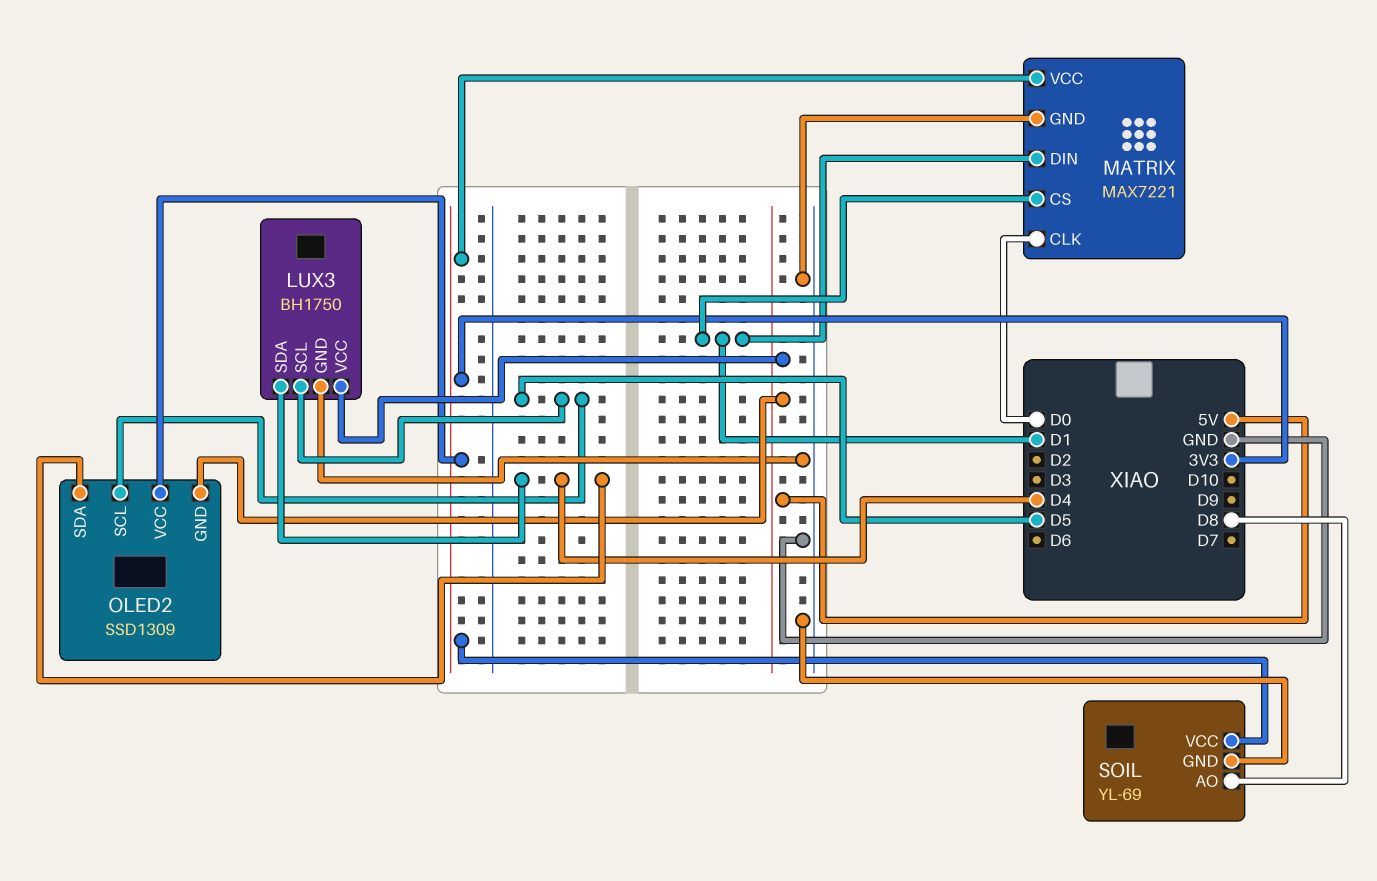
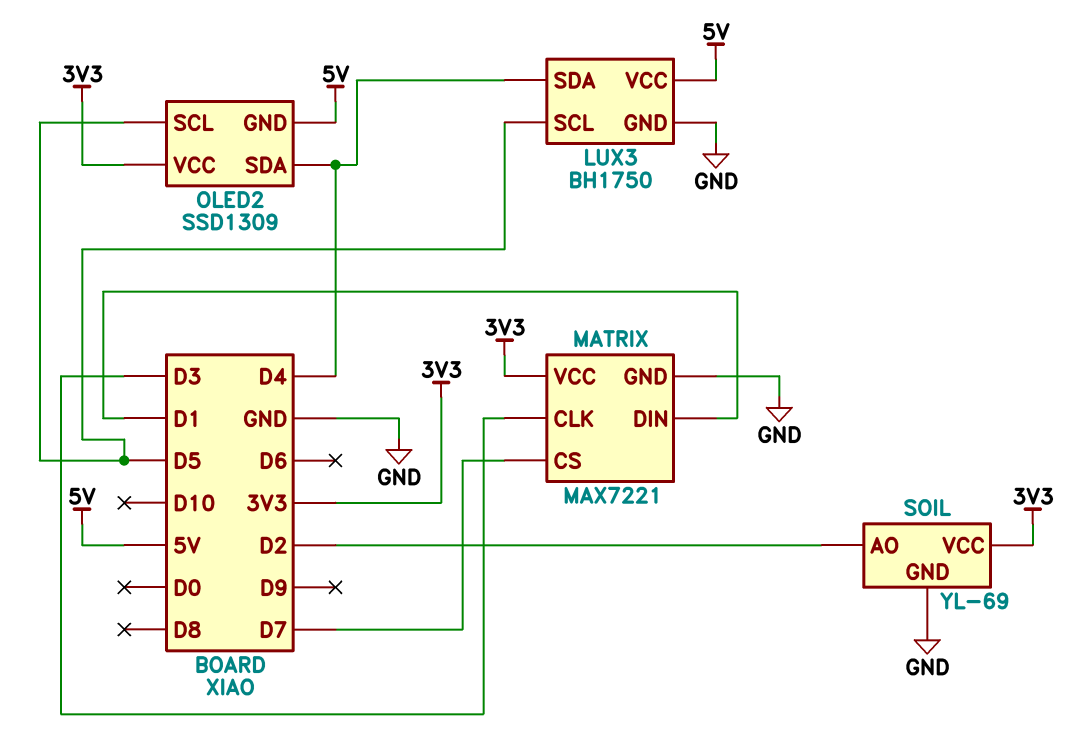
MATRIX pin CLK: D0 -> D3
MATRIX pin CS: D1 -> D7
SOIL pin AO: D8 -> D2

